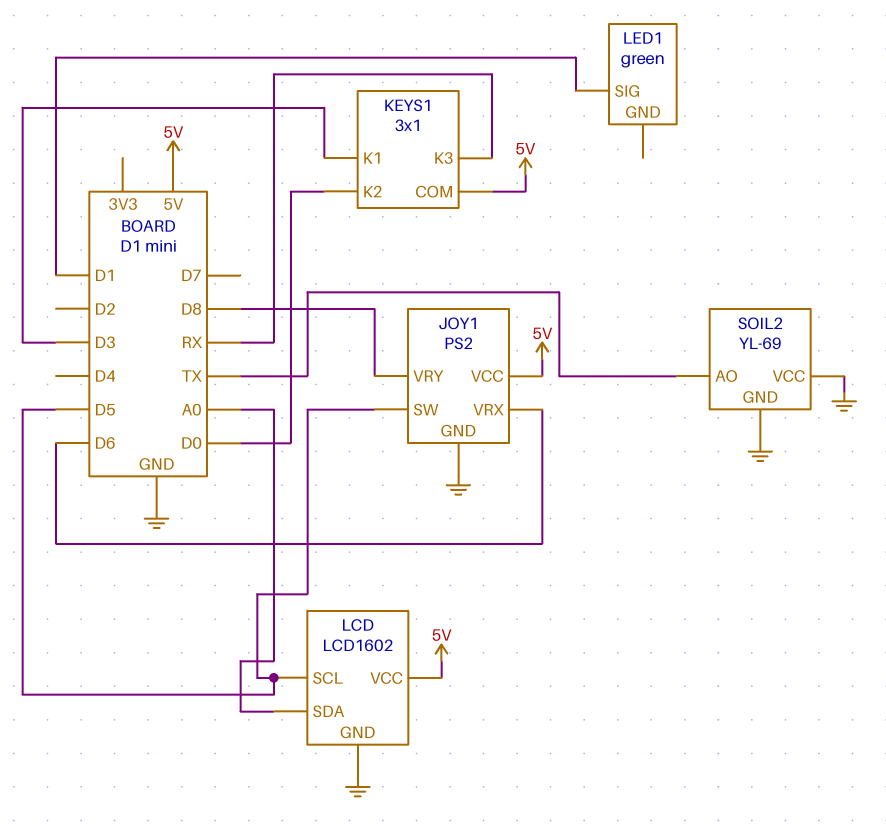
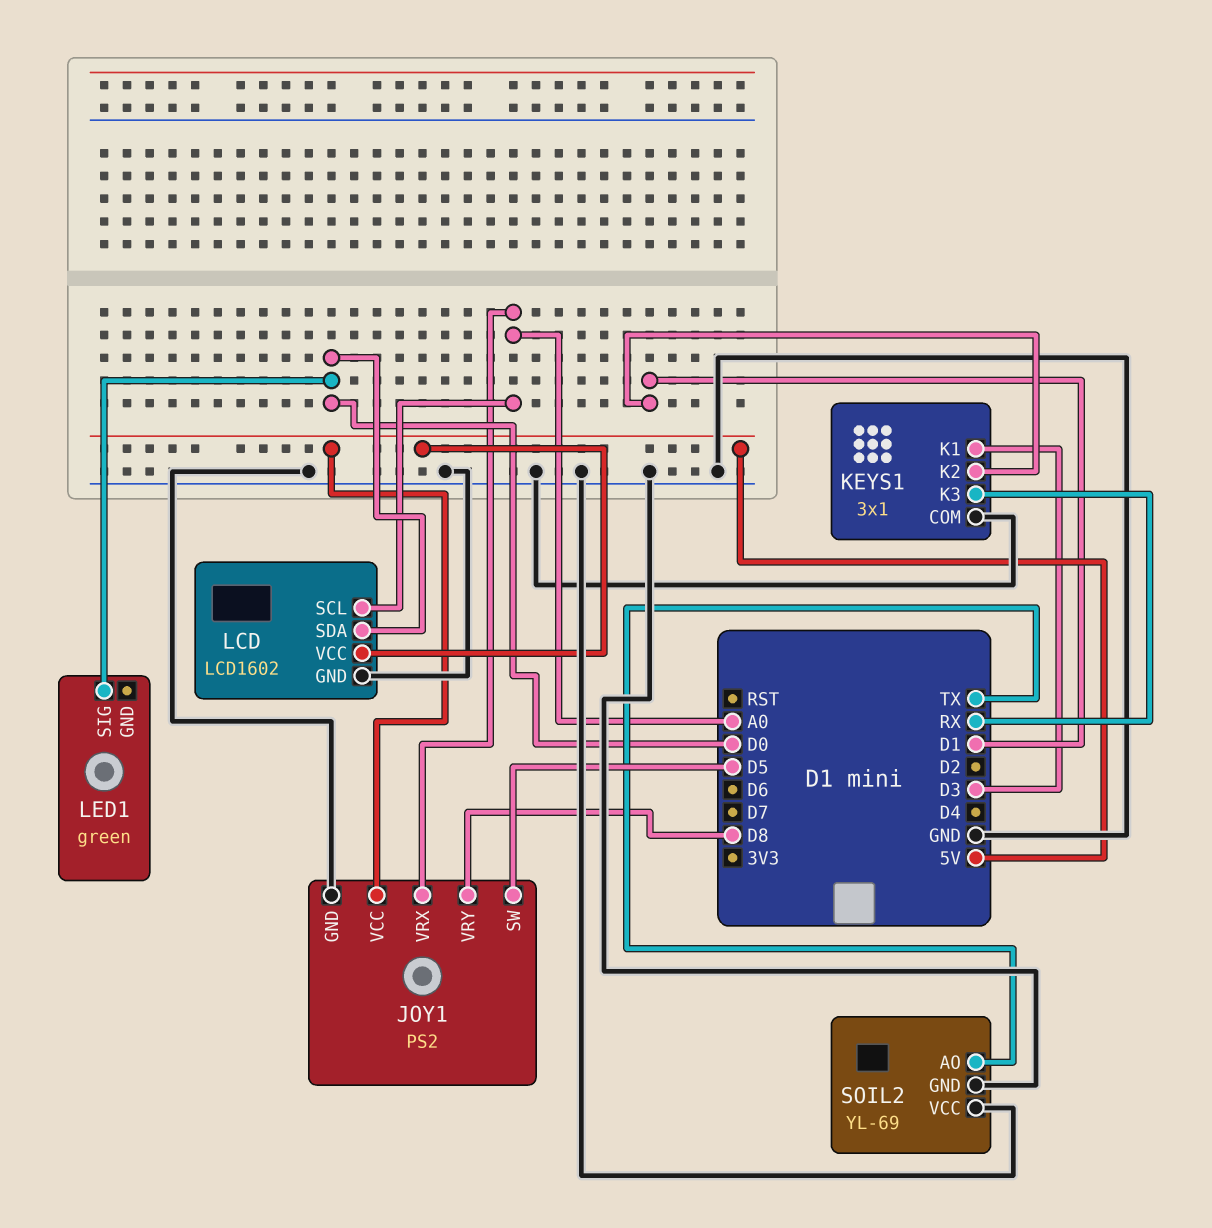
JOY1 pin VRX: D6 -> A0
KEYS1 pin COM: 5V -> GND
KEYS1 pin K2: D0 -> D1
LCD pin SCL: D5 -> A0
LCD pin SDA: A0 -> D0
LED1 pin SIG: D1 -> D0

